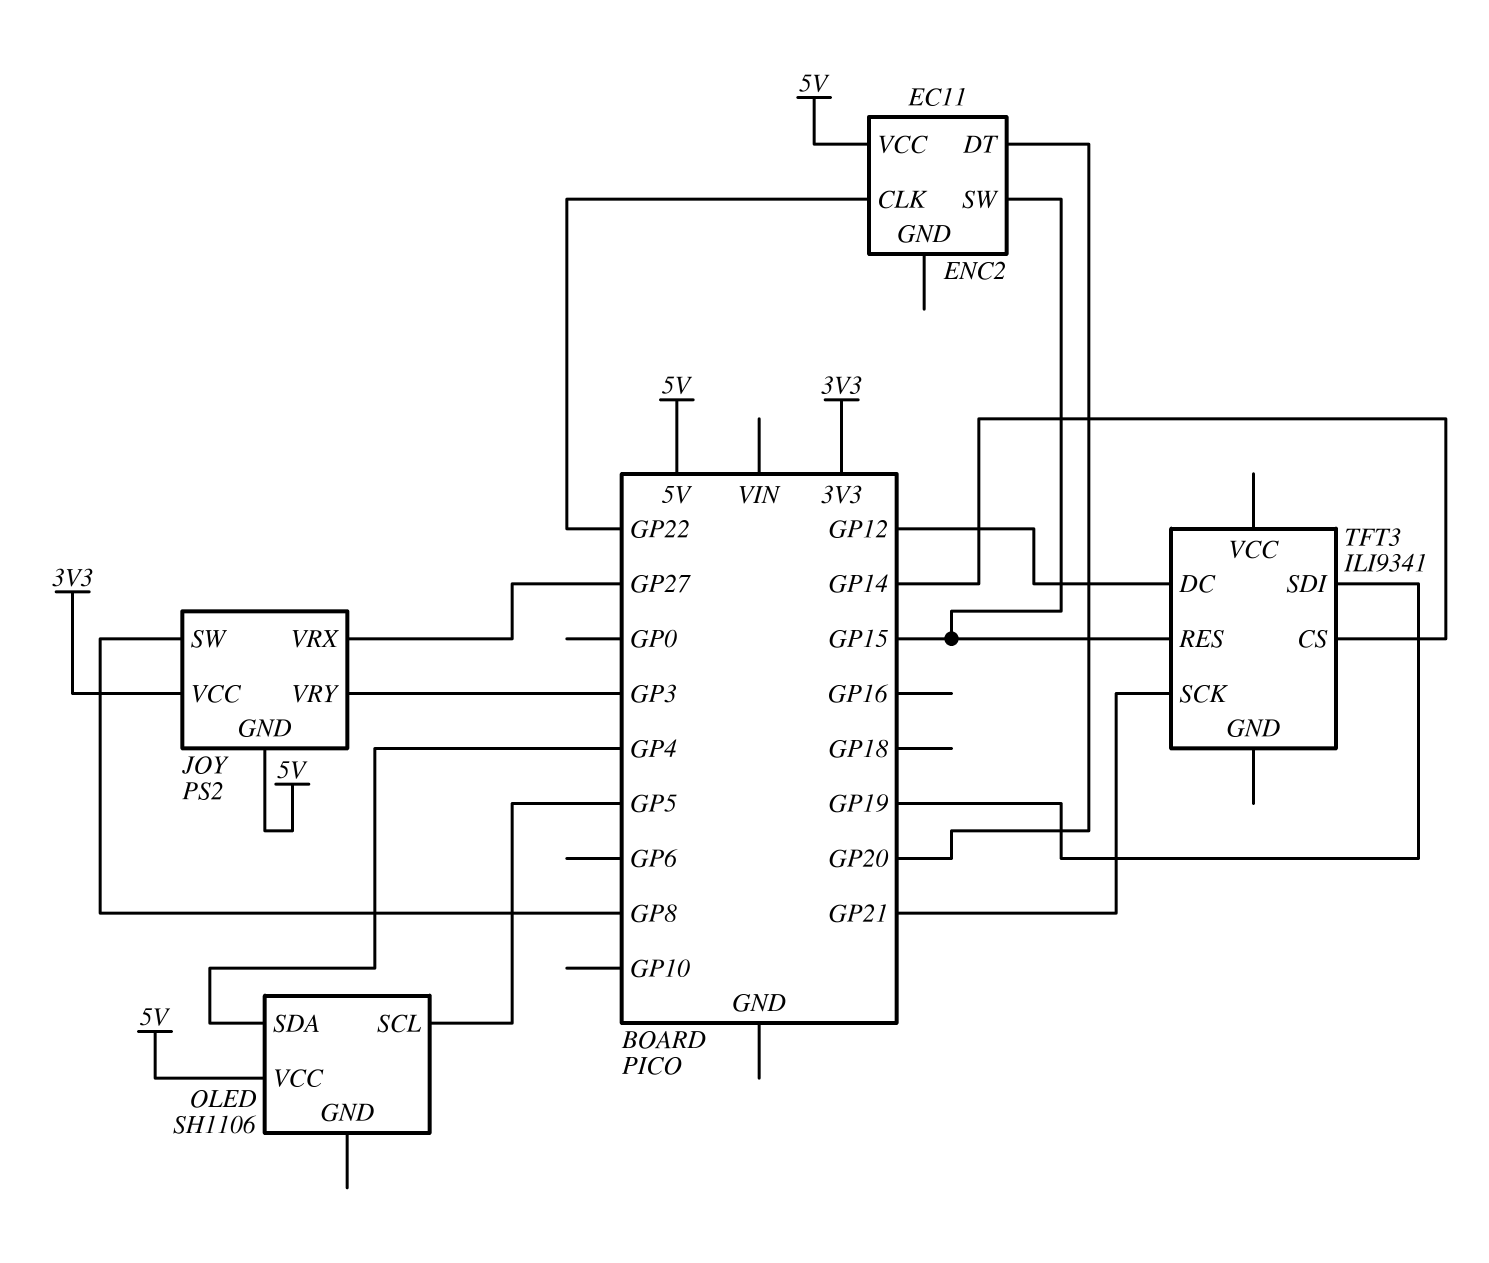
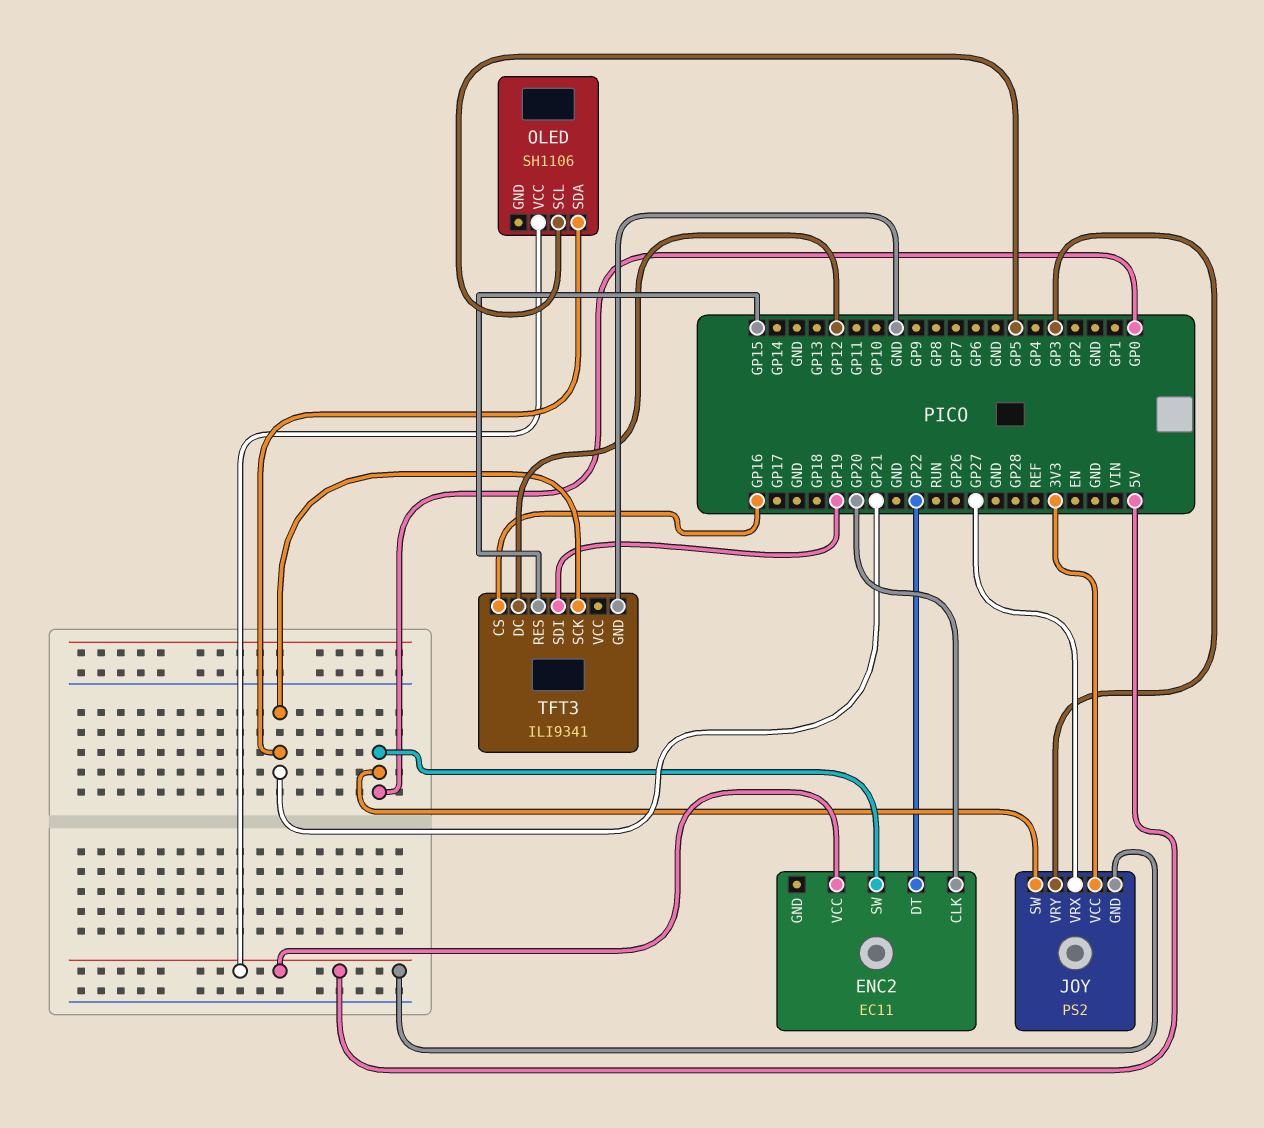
ENC2 pin CLK: GP22 -> GP20
ENC2 pin DT: GP20 -> GP22
ENC2 pin SW: GP15 -> GP0
JOY pin SW: GP8 -> GP0
OLED pin SDA: GP4 -> GP21
TFT3 pin CS: GP14 -> GP16
TFT3 pin GND: none -> GND

